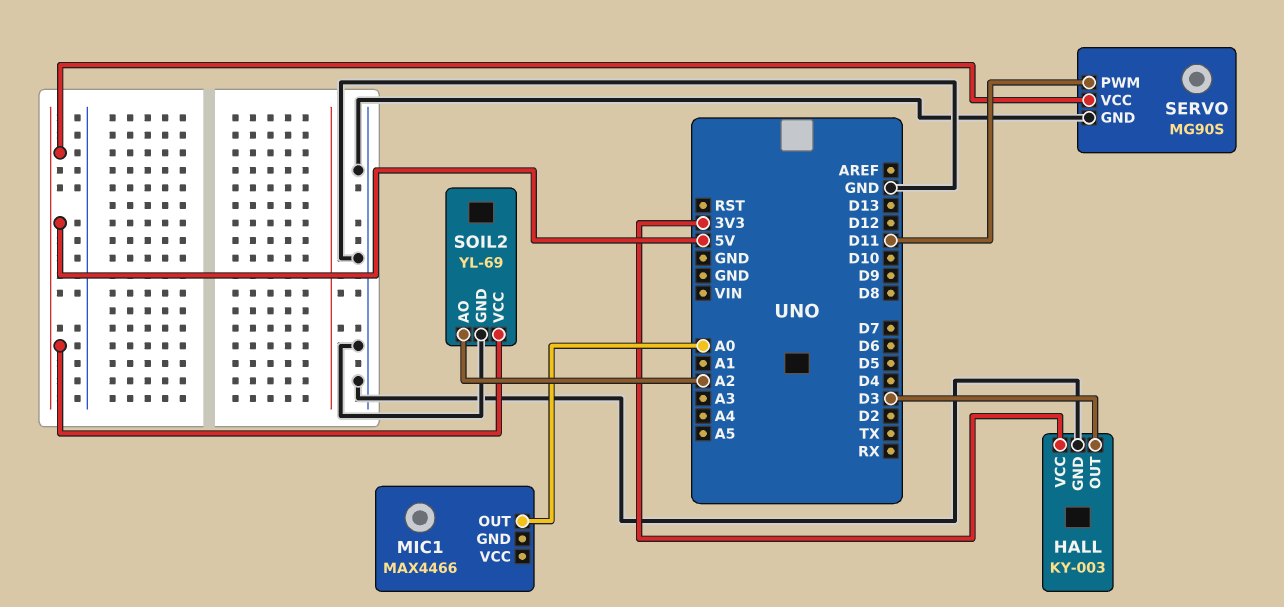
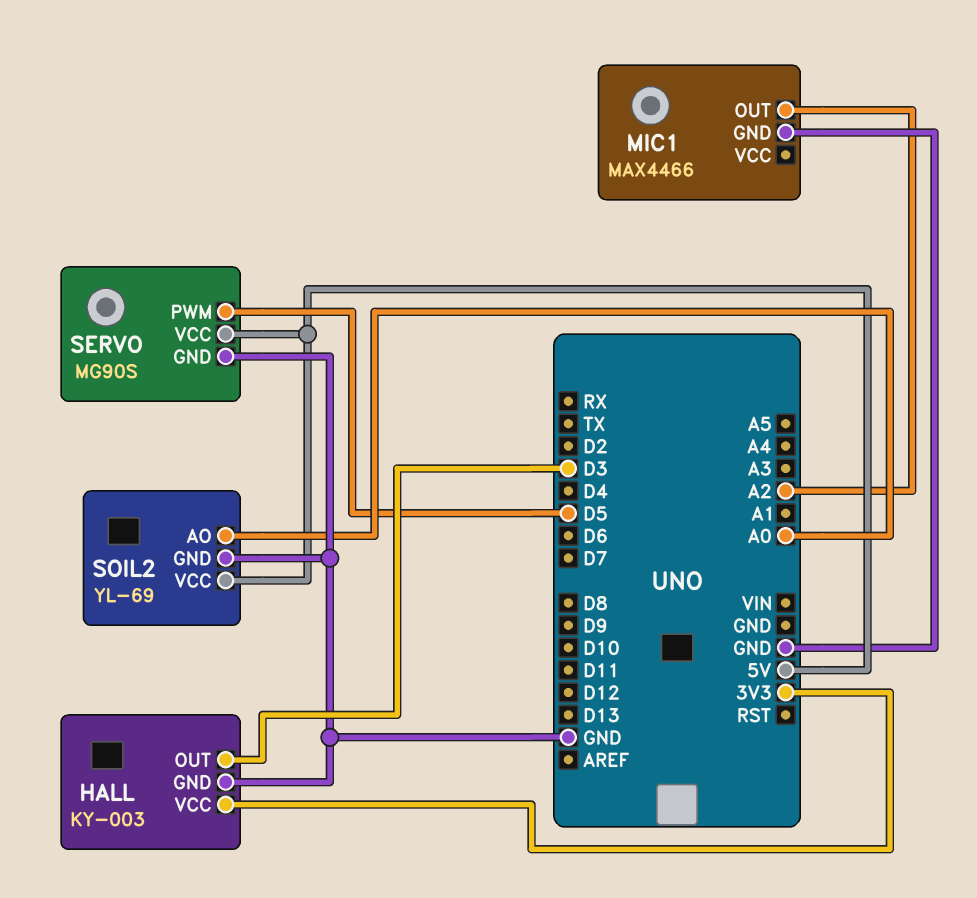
MIC1 pin GND: none -> GND
MIC1 pin OUT: A0 -> A2
SERVO pin PWM: D11 -> D5
SOIL2 pin AO: A2 -> A0

